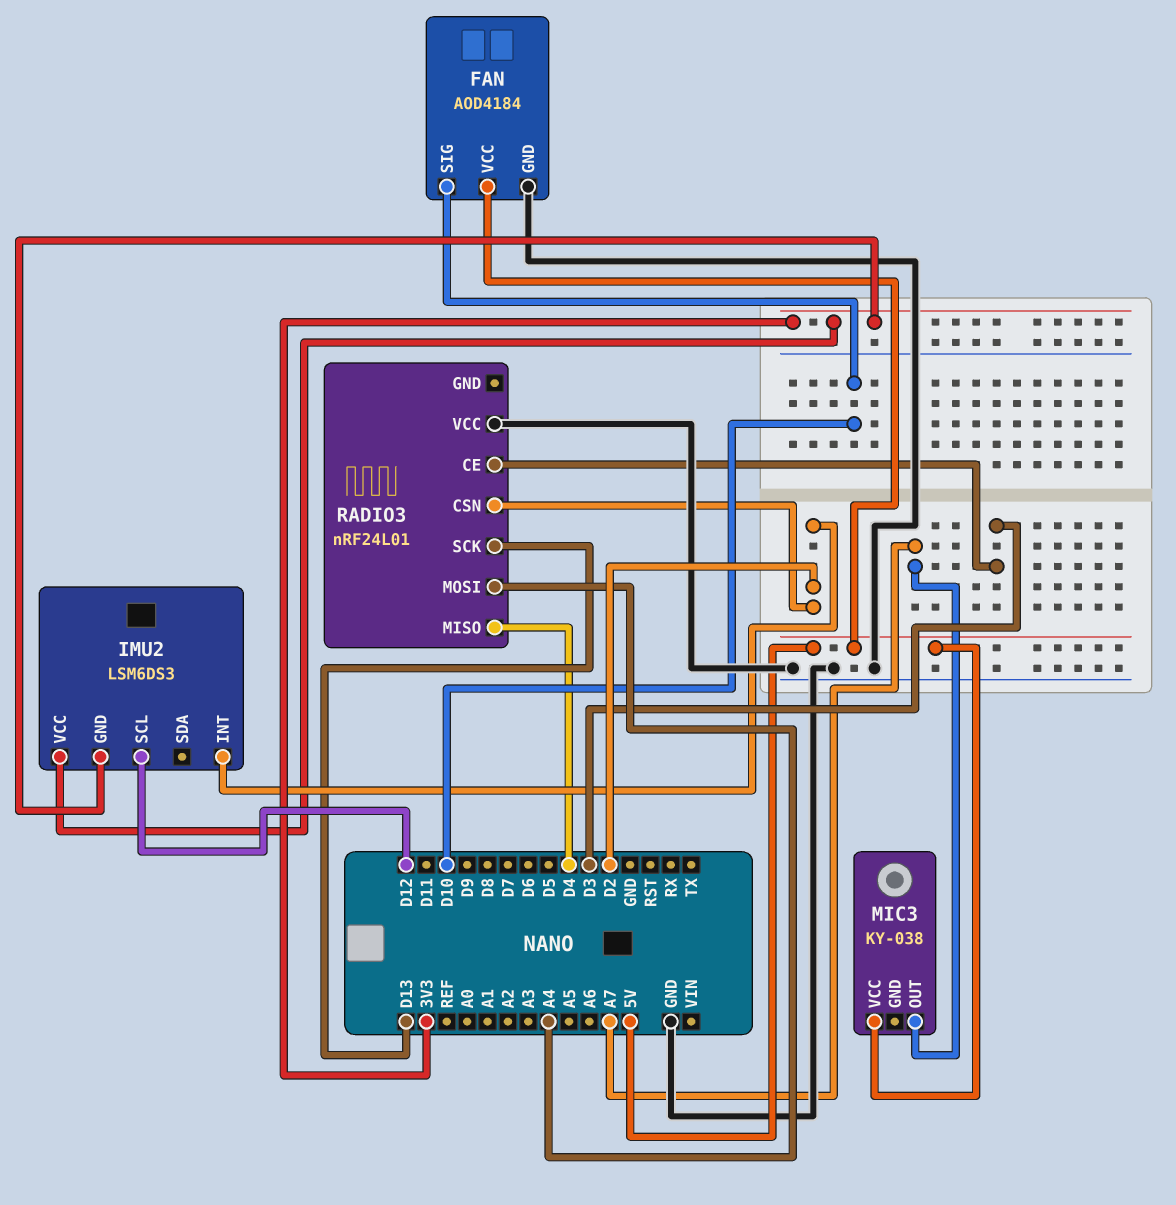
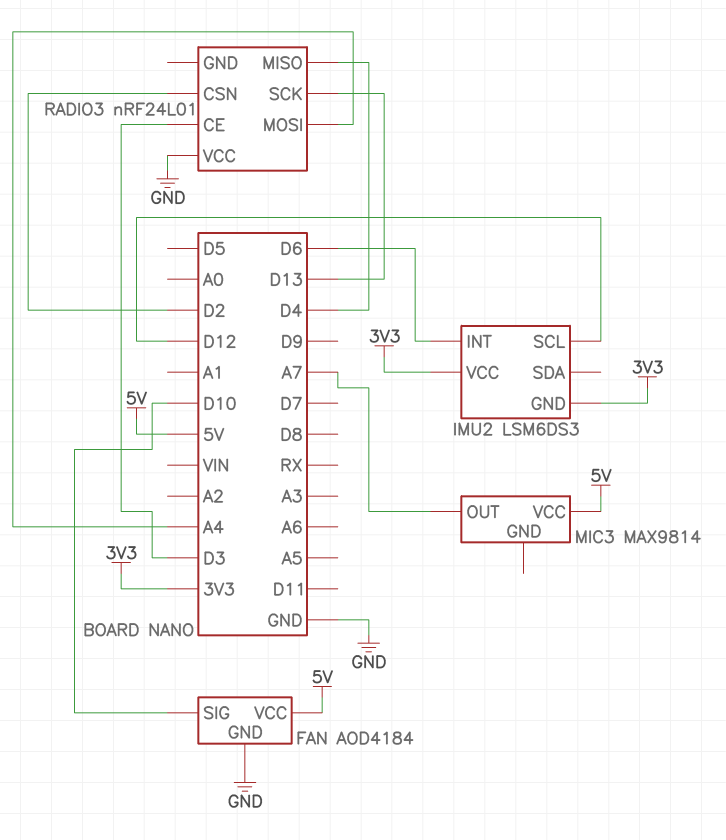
IMU2 pin INT: D2 -> D6
MIC3: KY-038 -> MAX9814

